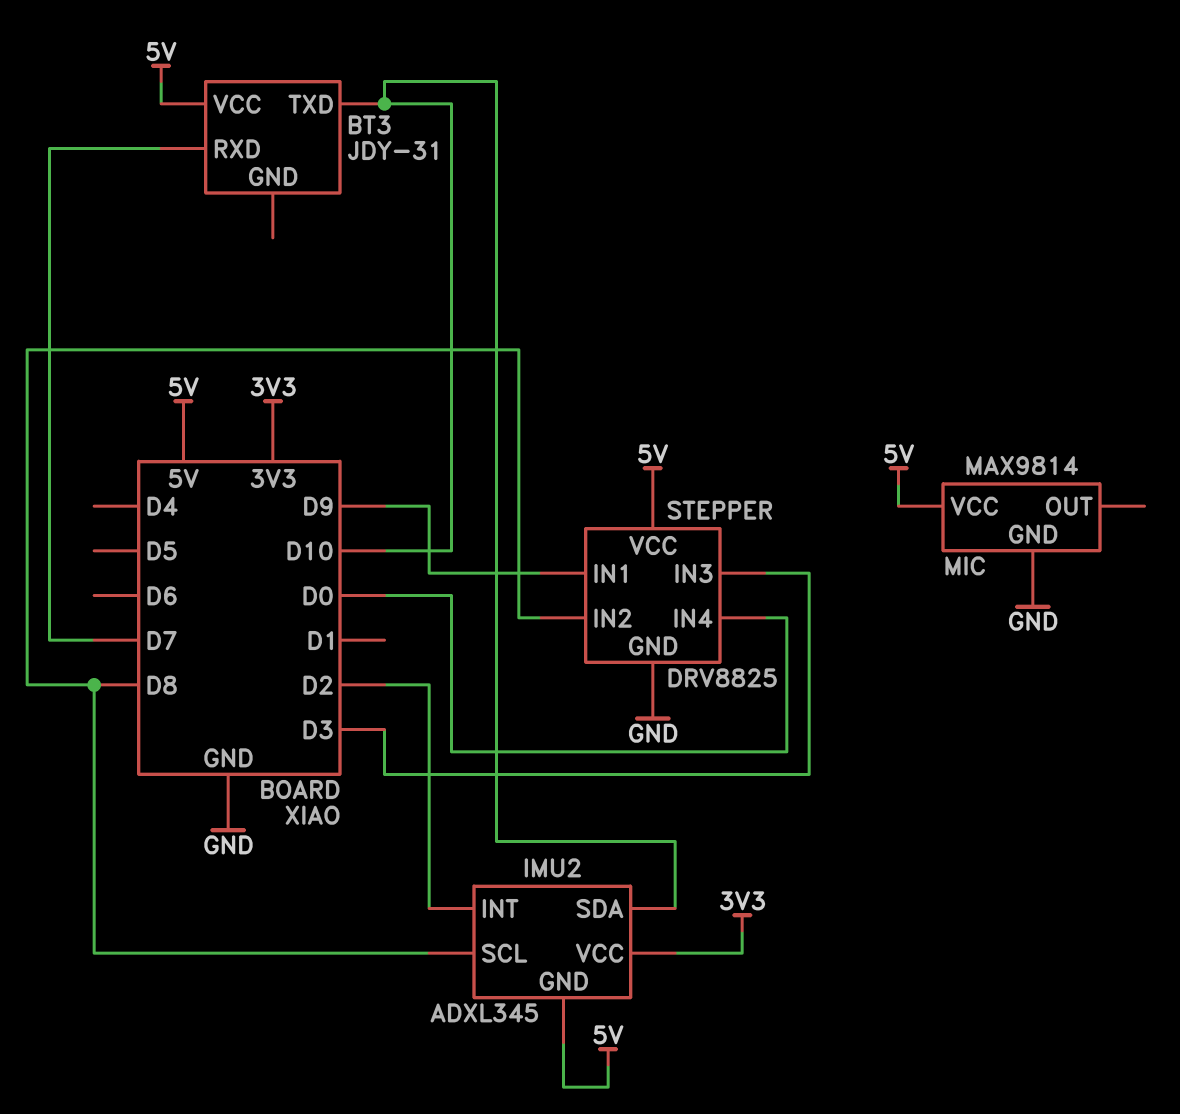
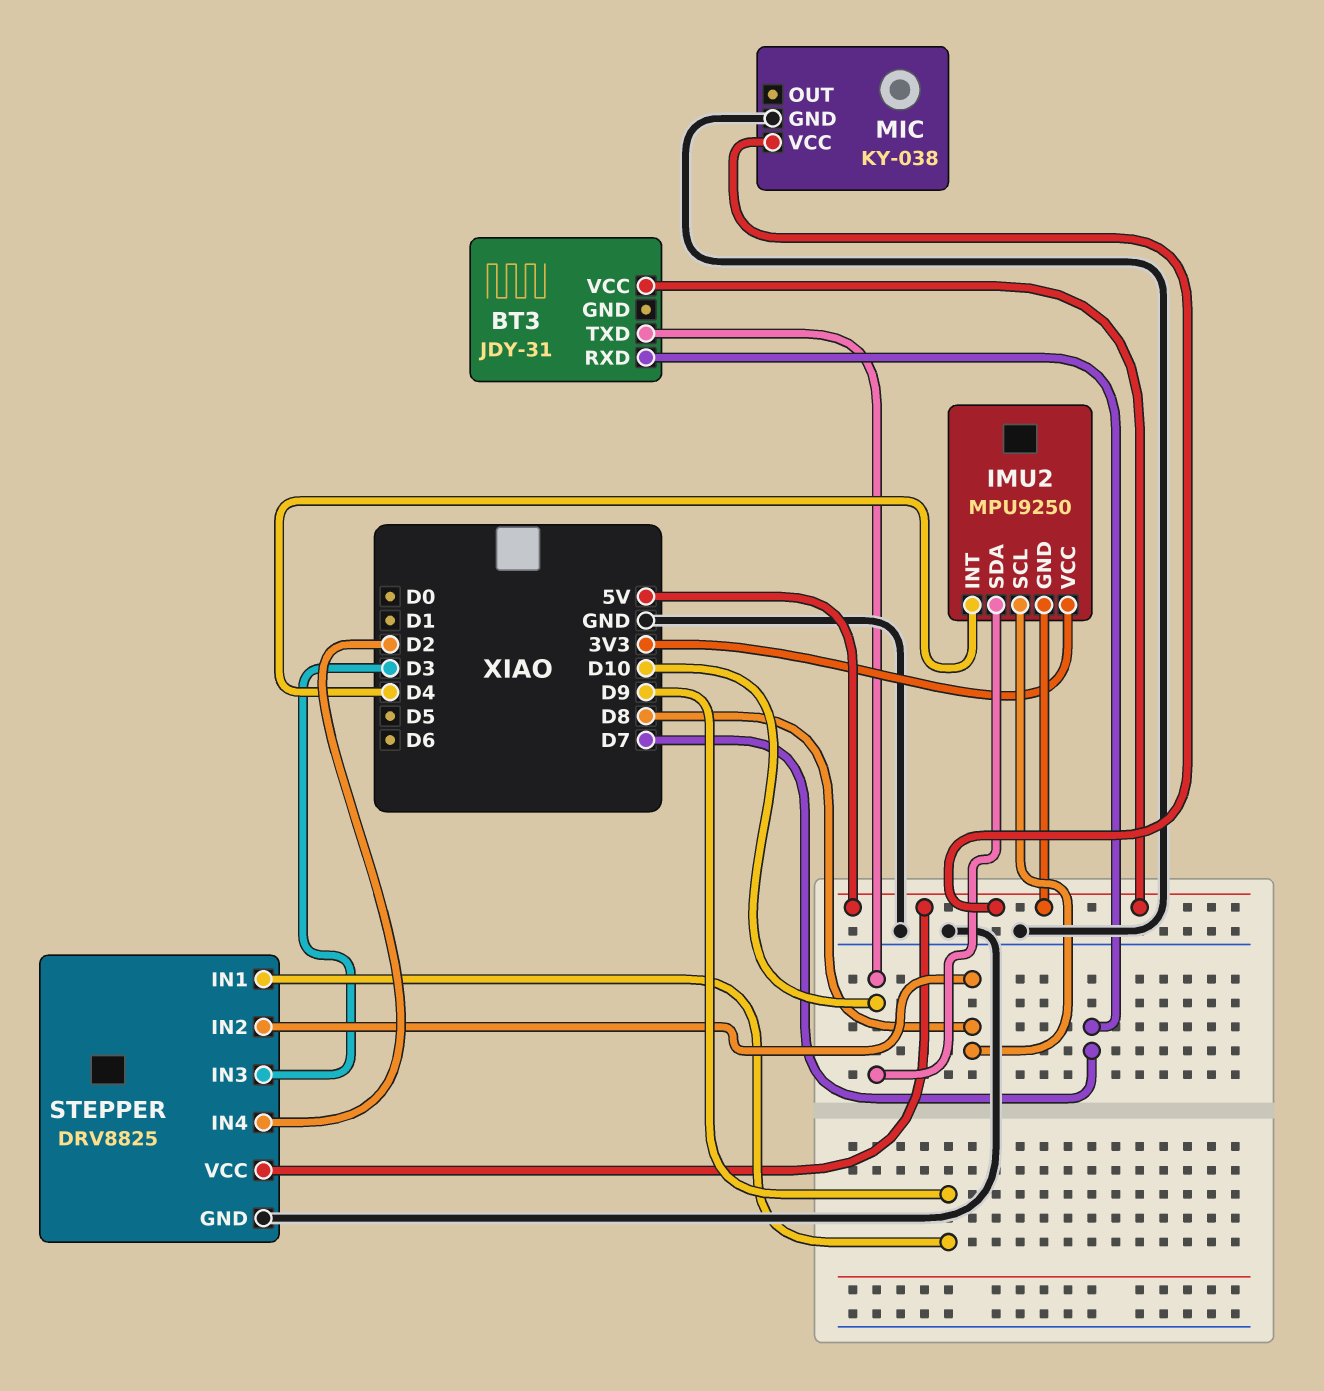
IMU2: ADXL345 -> MPU9250
IMU2 pin INT: D2 -> D4
MIC: MAX9814 -> KY-038
STEPPER pin IN4: D0 -> D2

